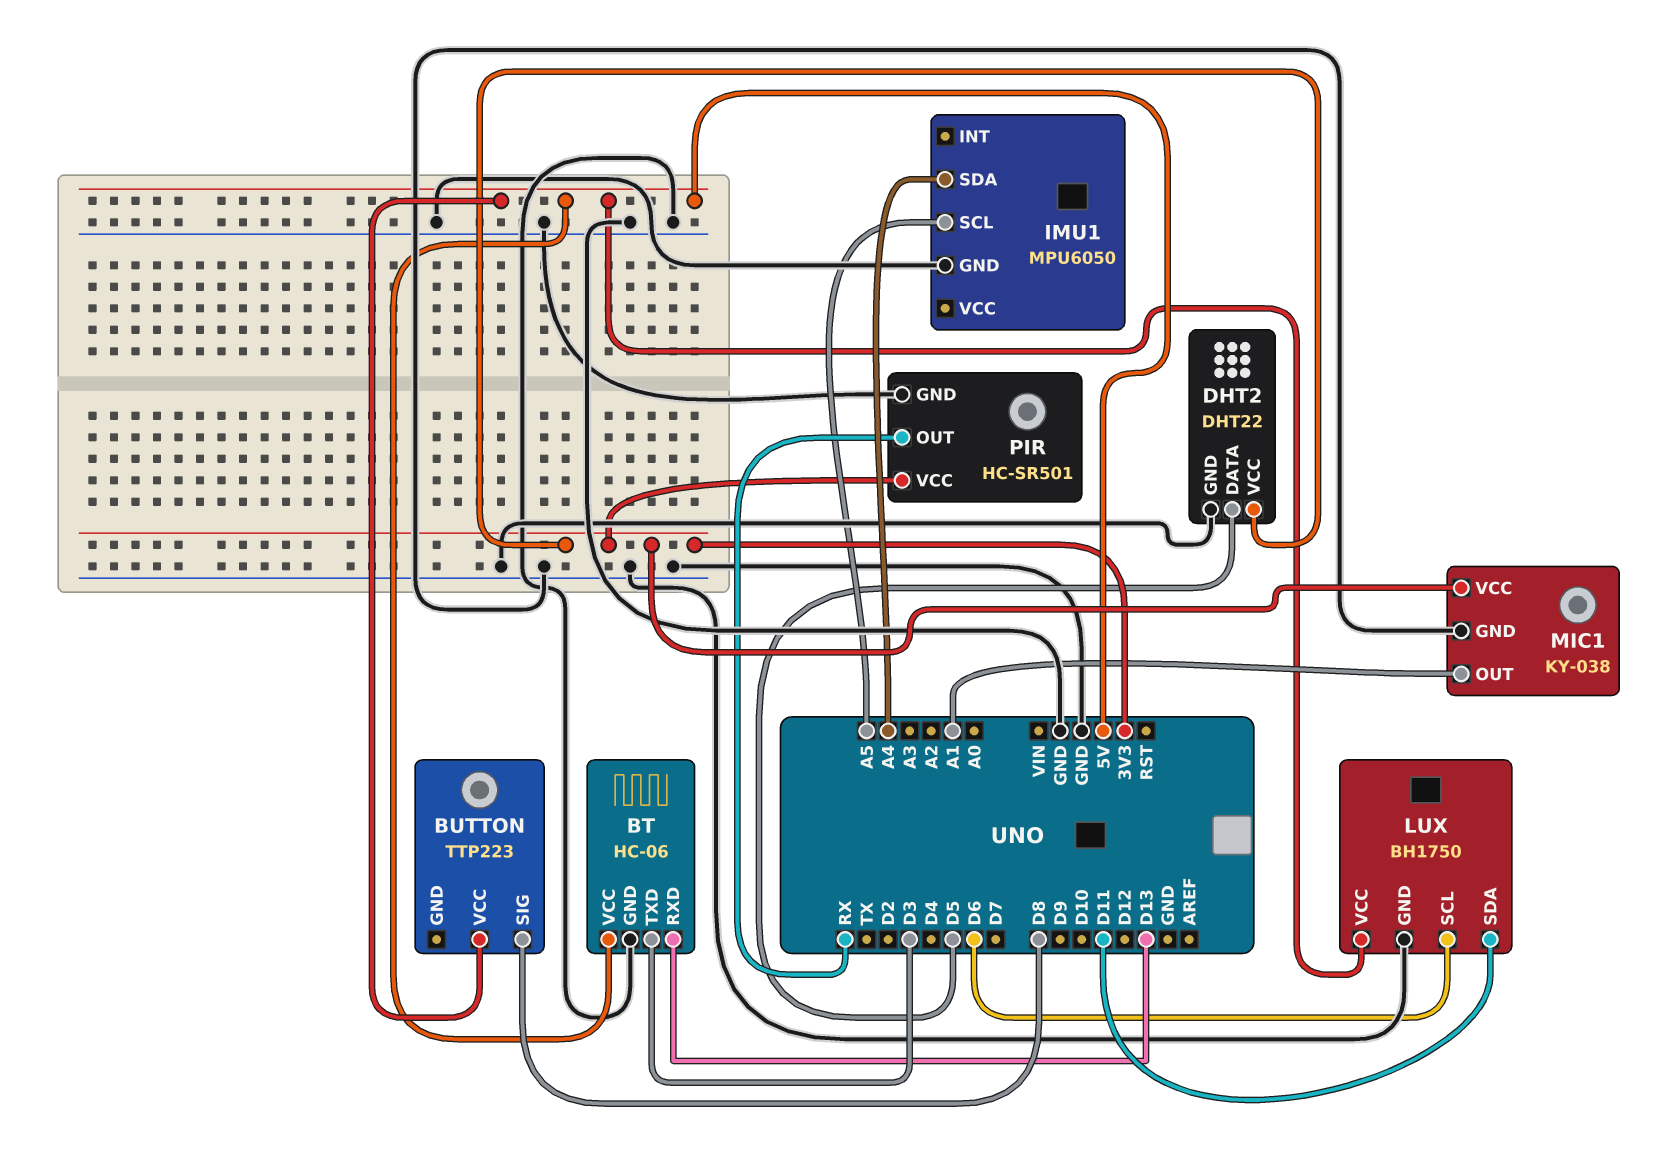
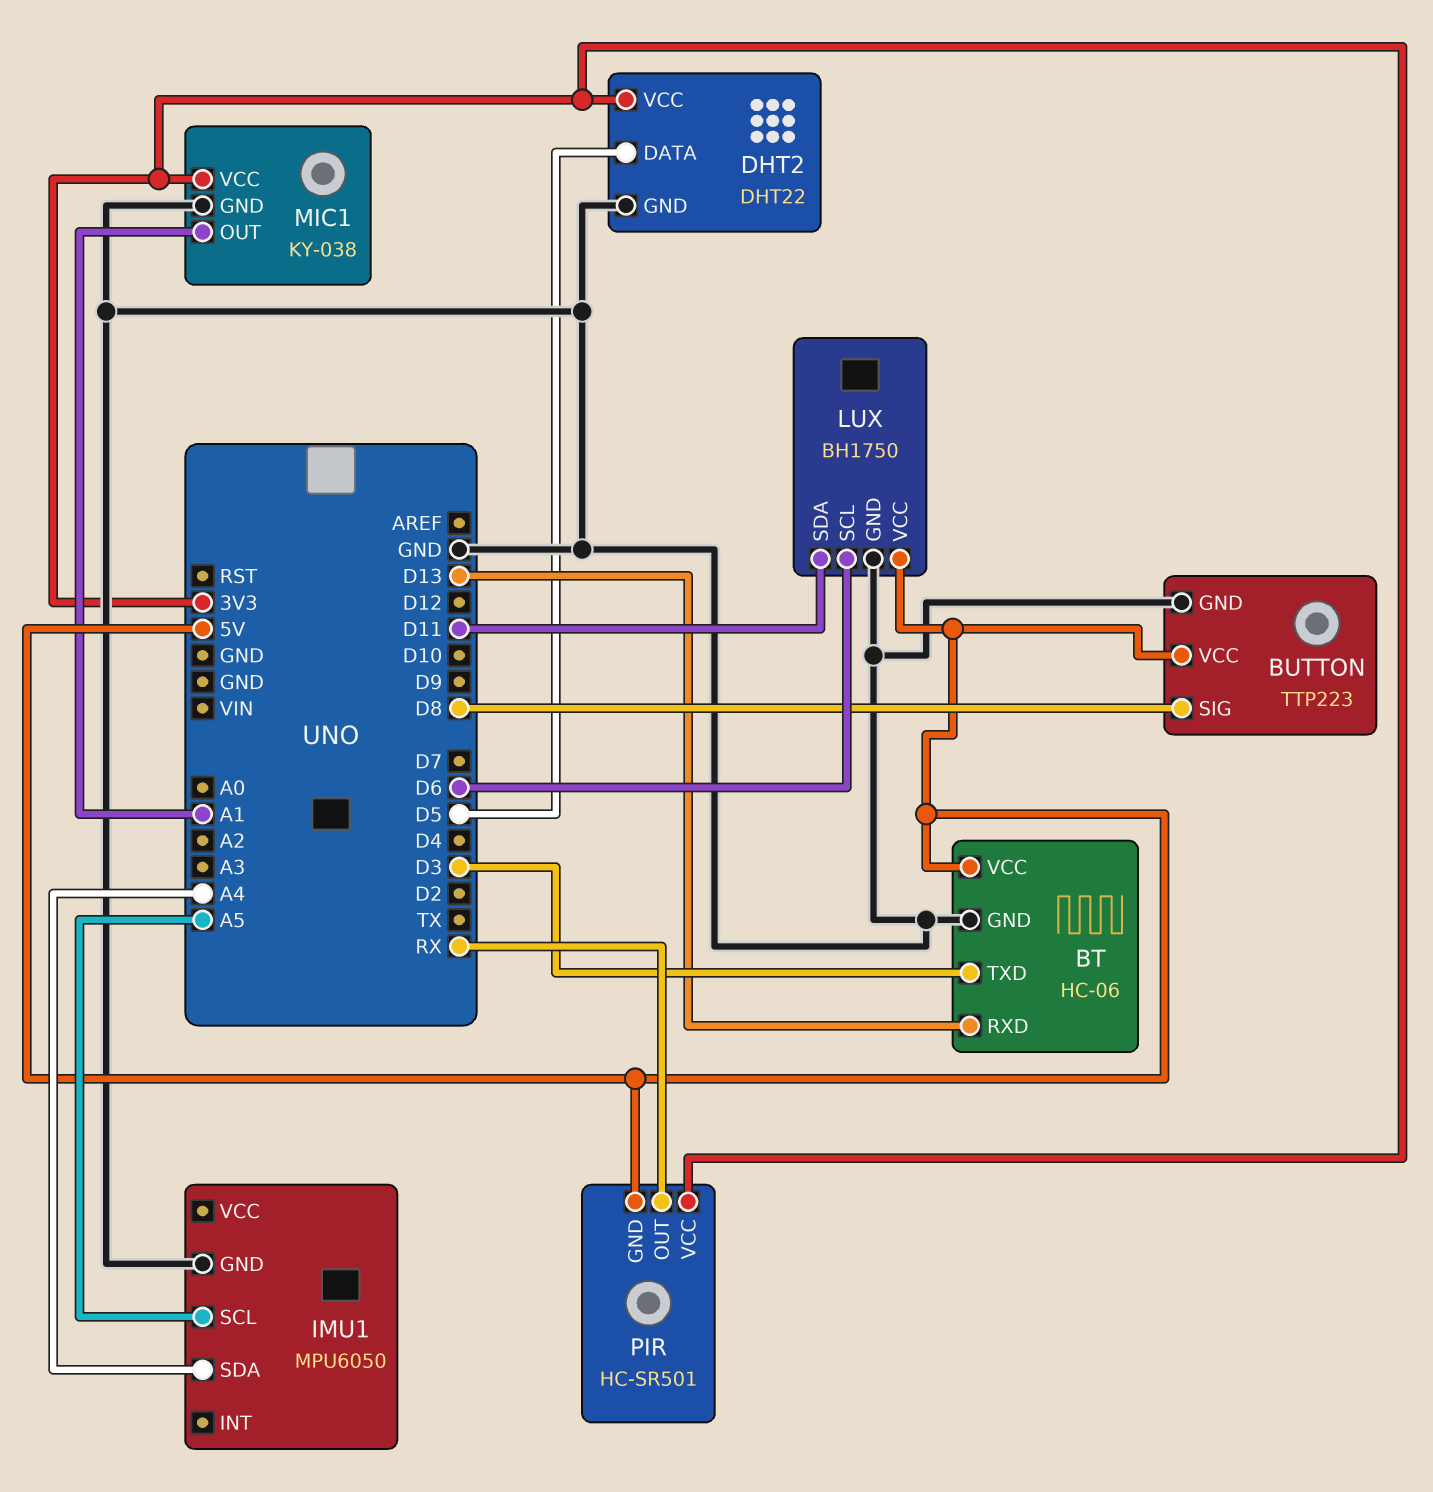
BUTTON pin GND: none -> GND
PIR pin GND: GND -> 5V

